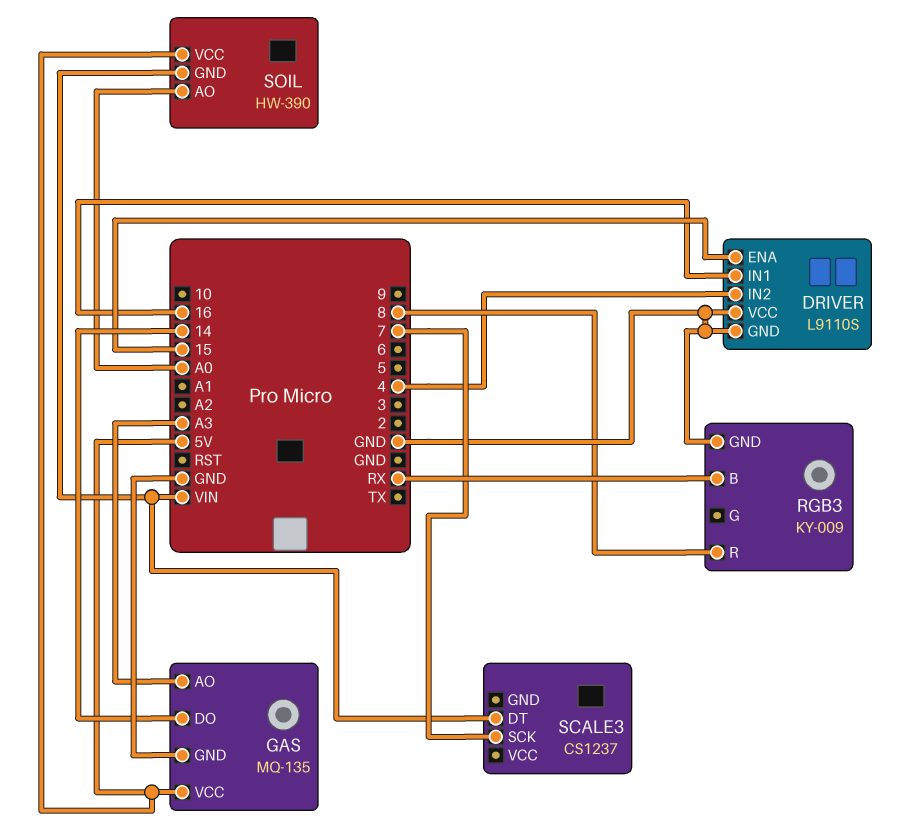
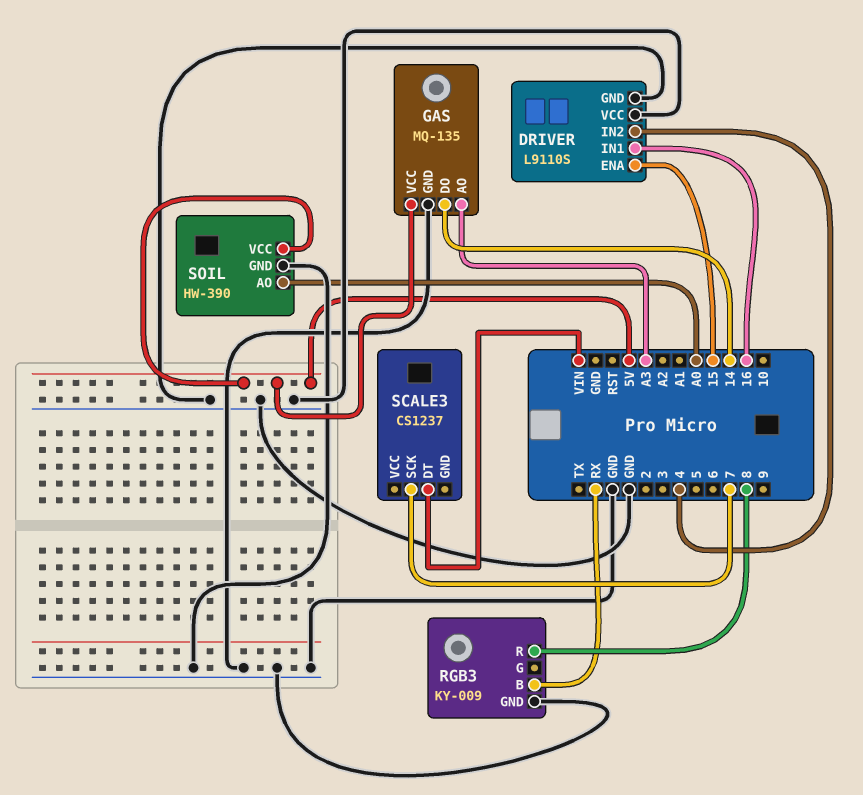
SOIL pin GND: VIN -> GND

